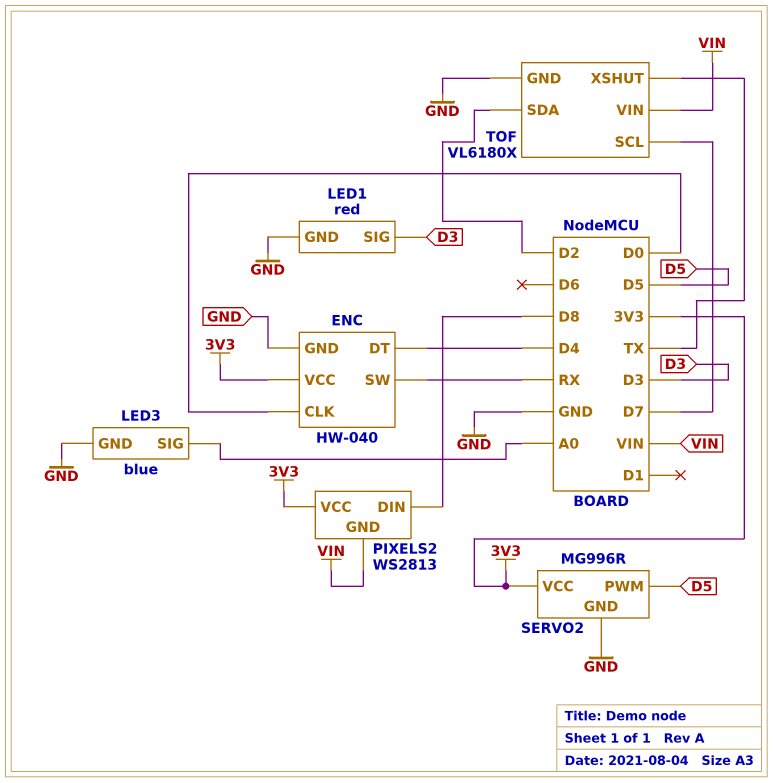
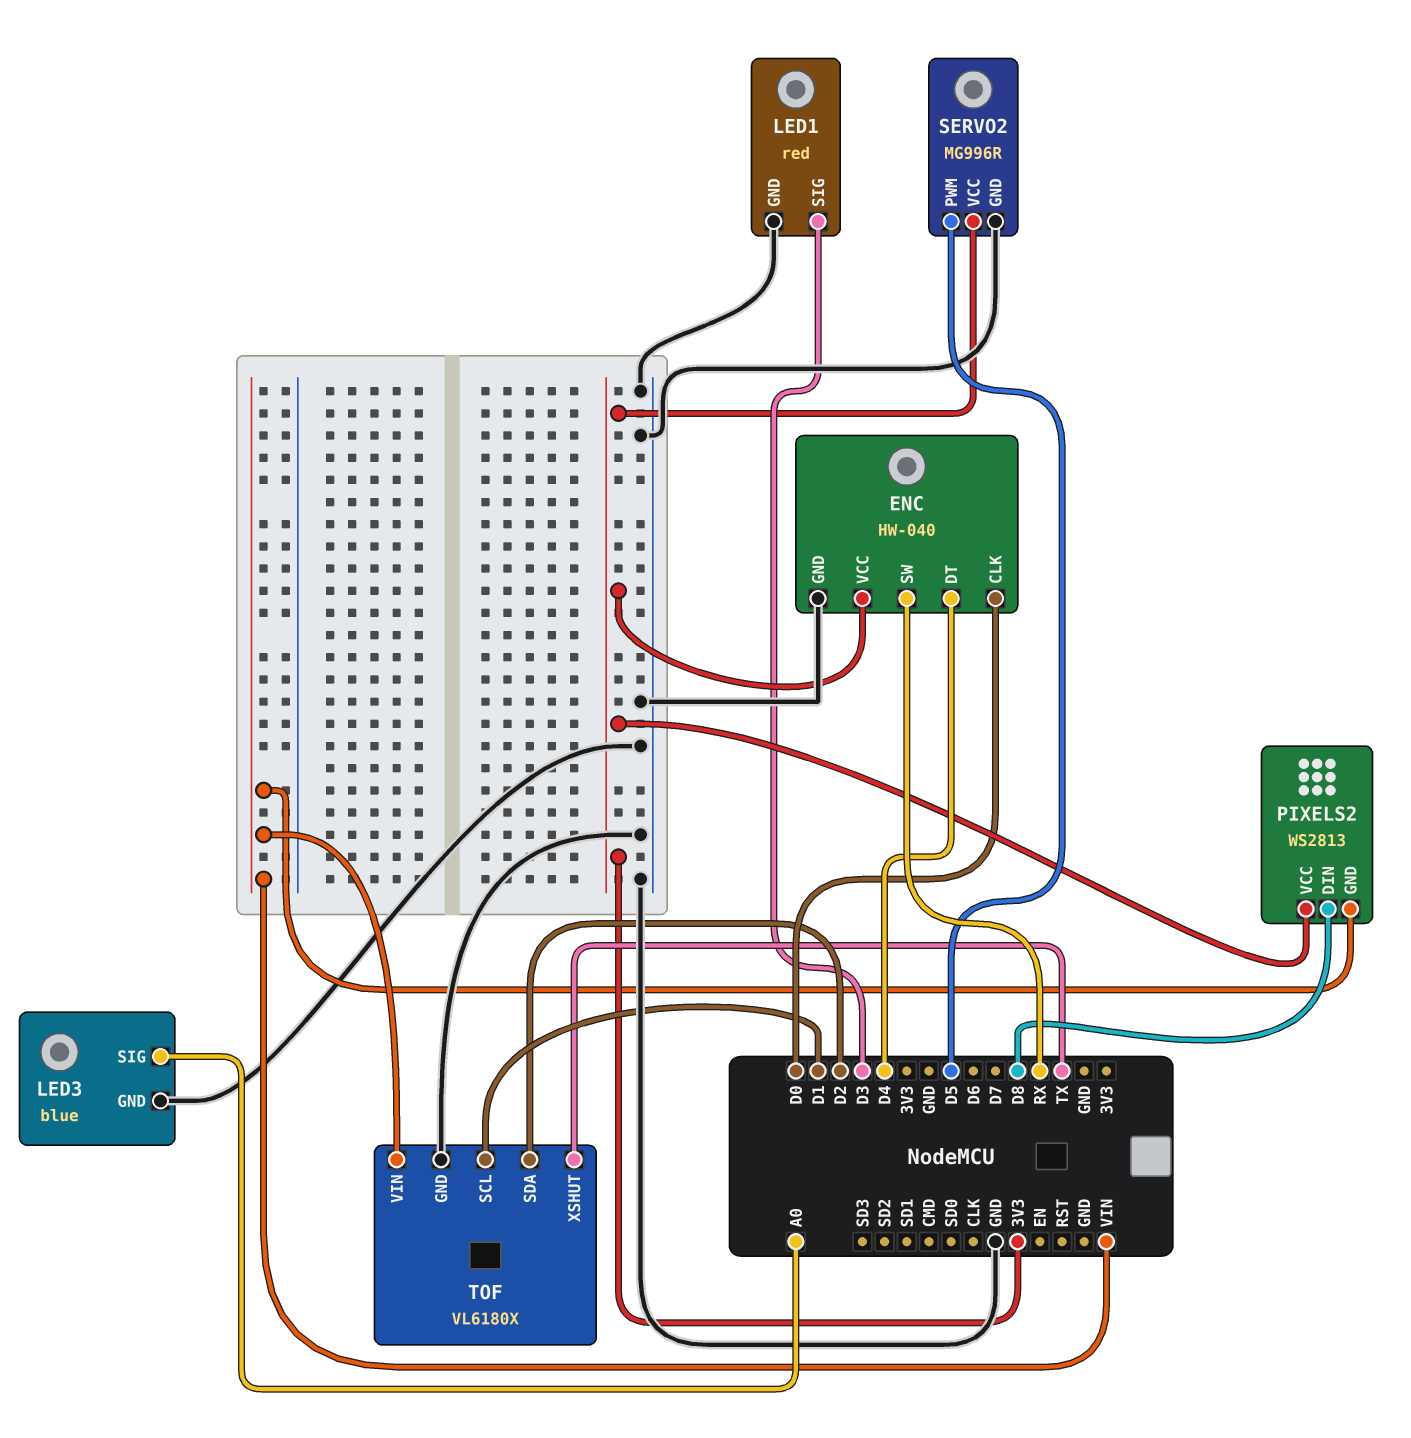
TOF pin SCL: D7 -> D1

